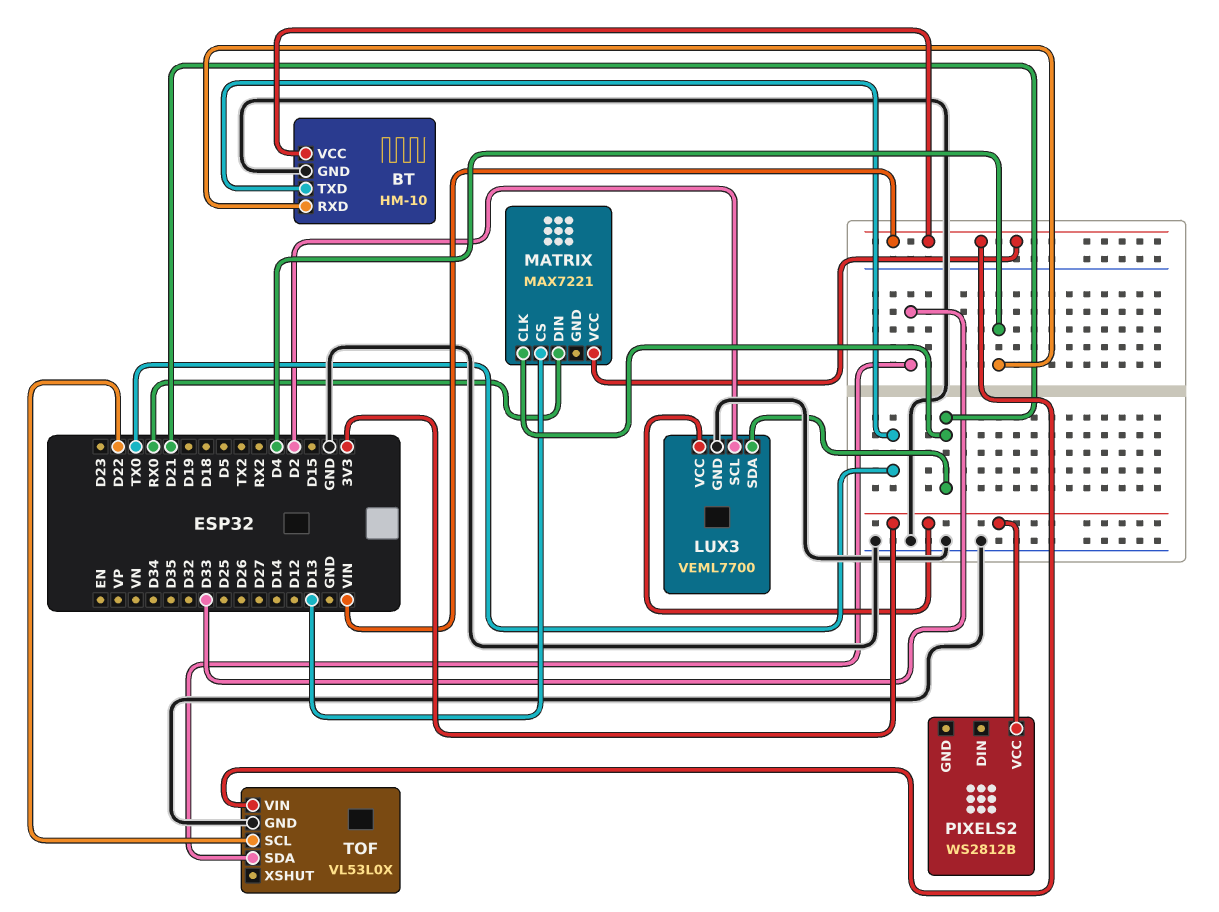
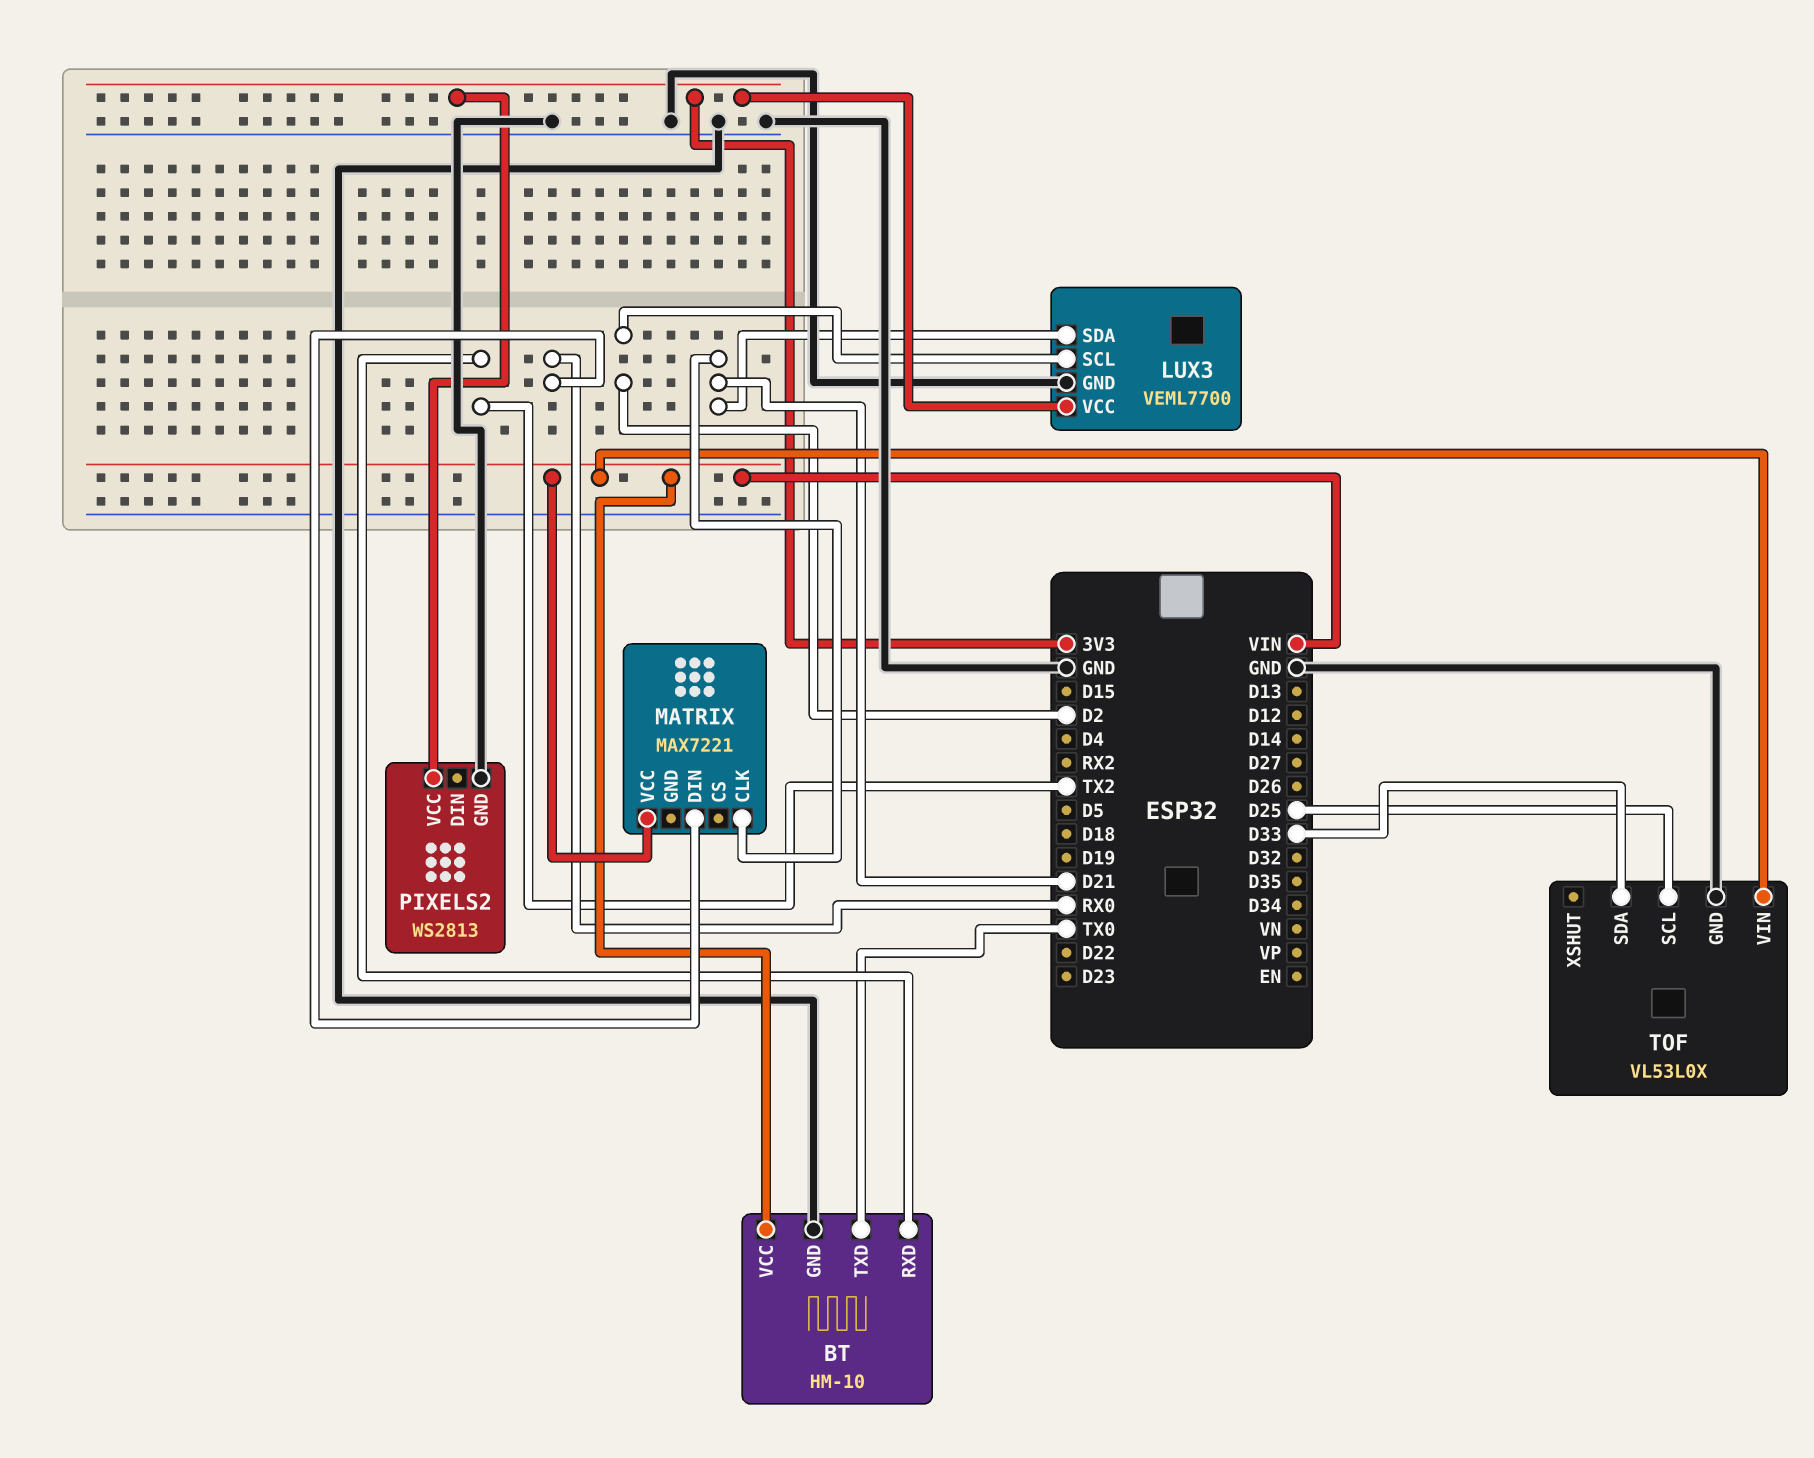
BT pin RXD: D4 -> TX2
MATRIX pin CS: D13 -> none
PIXELS2: WS2812B -> WS2813
PIXELS2 pin GND: none -> GND
TOF pin SCL: D22 -> D25

